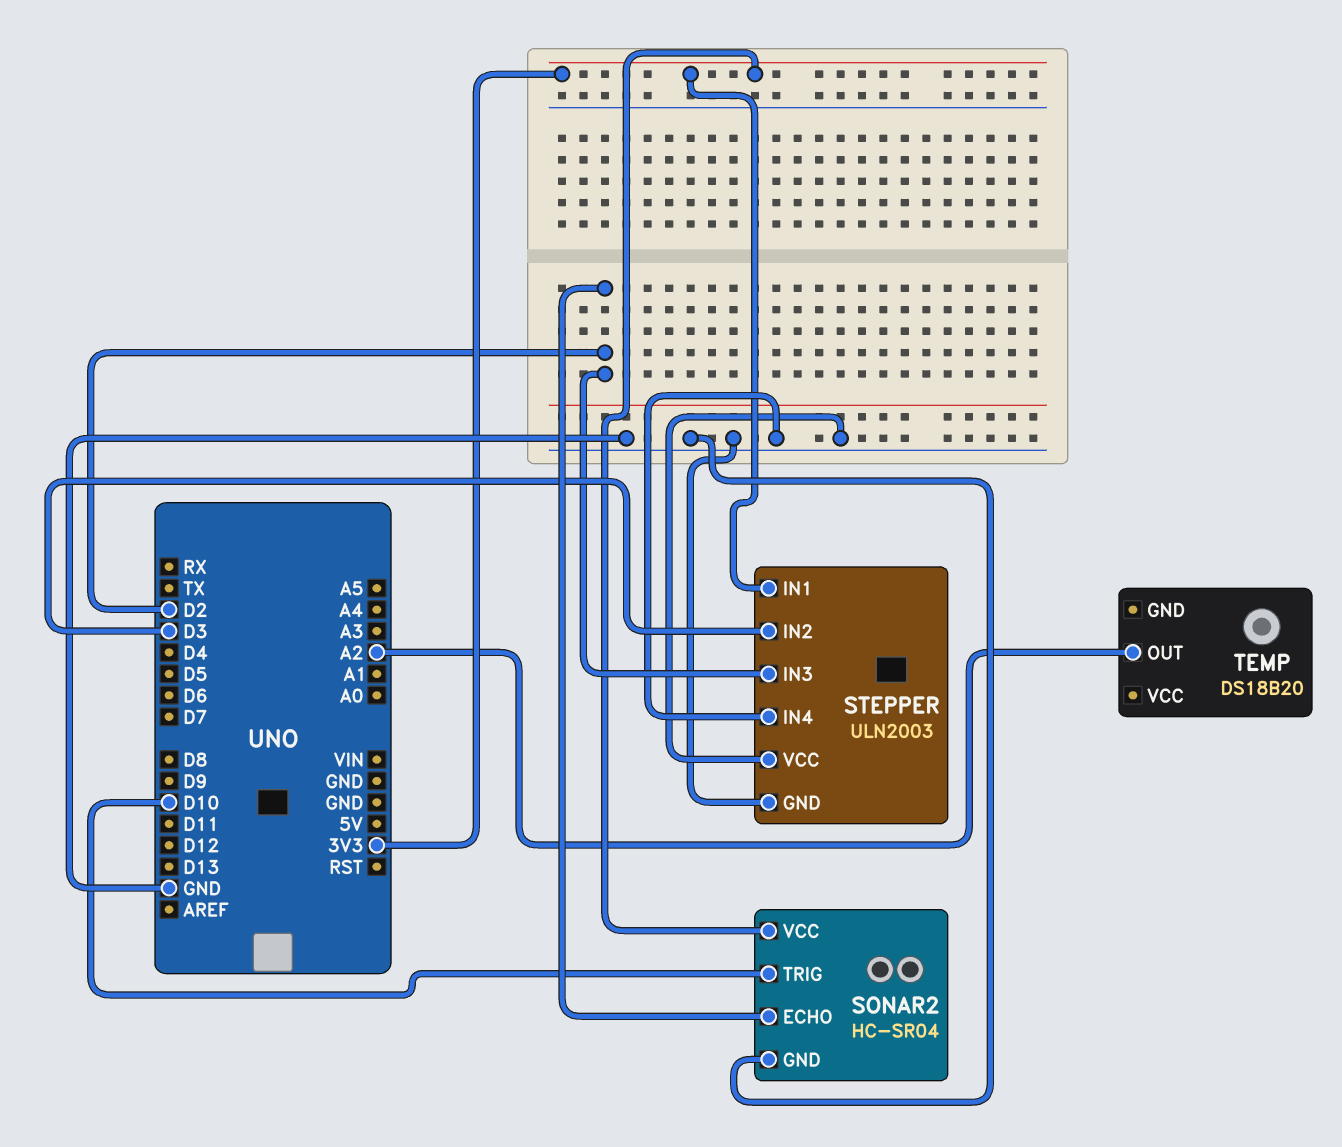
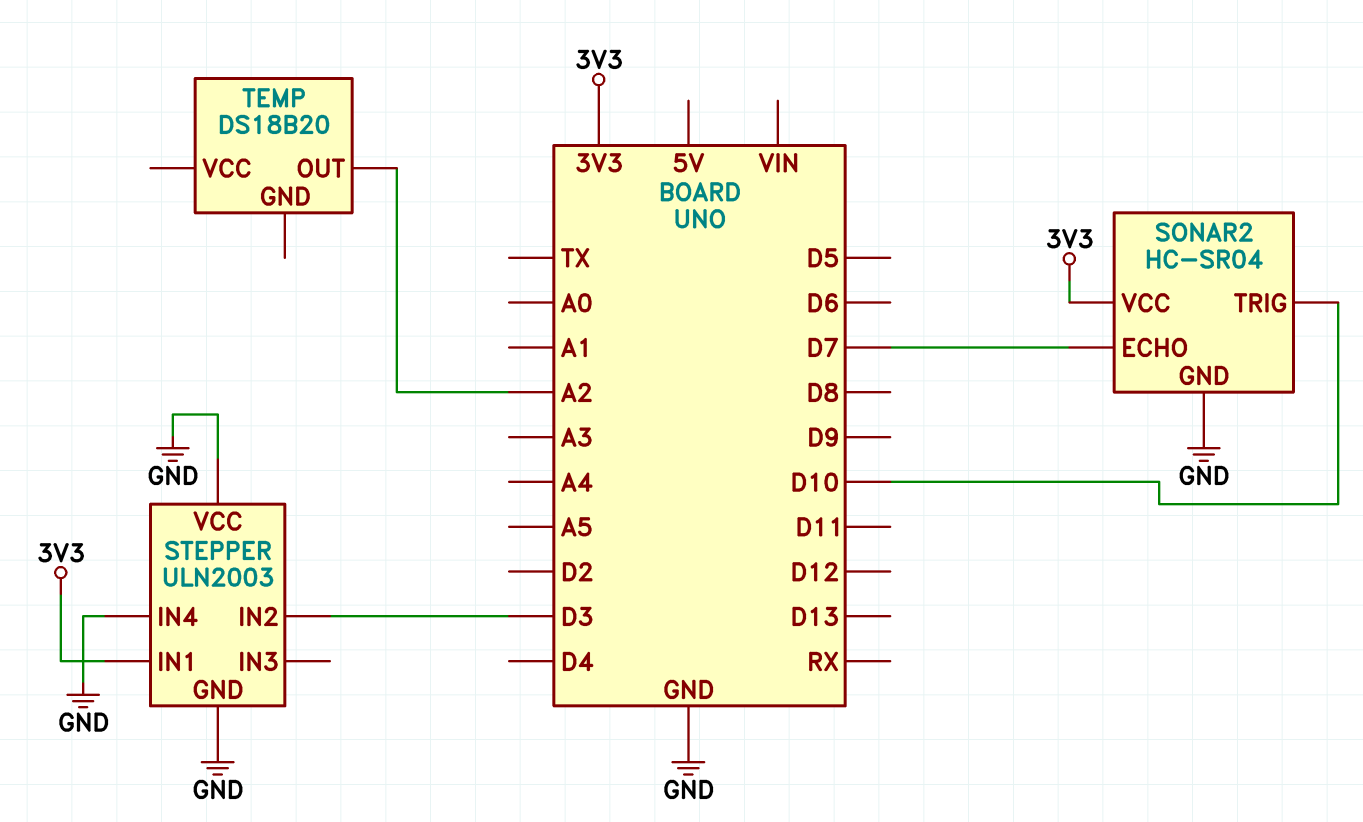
SONAR2 pin ECHO: D2 -> D7
STEPPER pin IN3: D2 -> none

